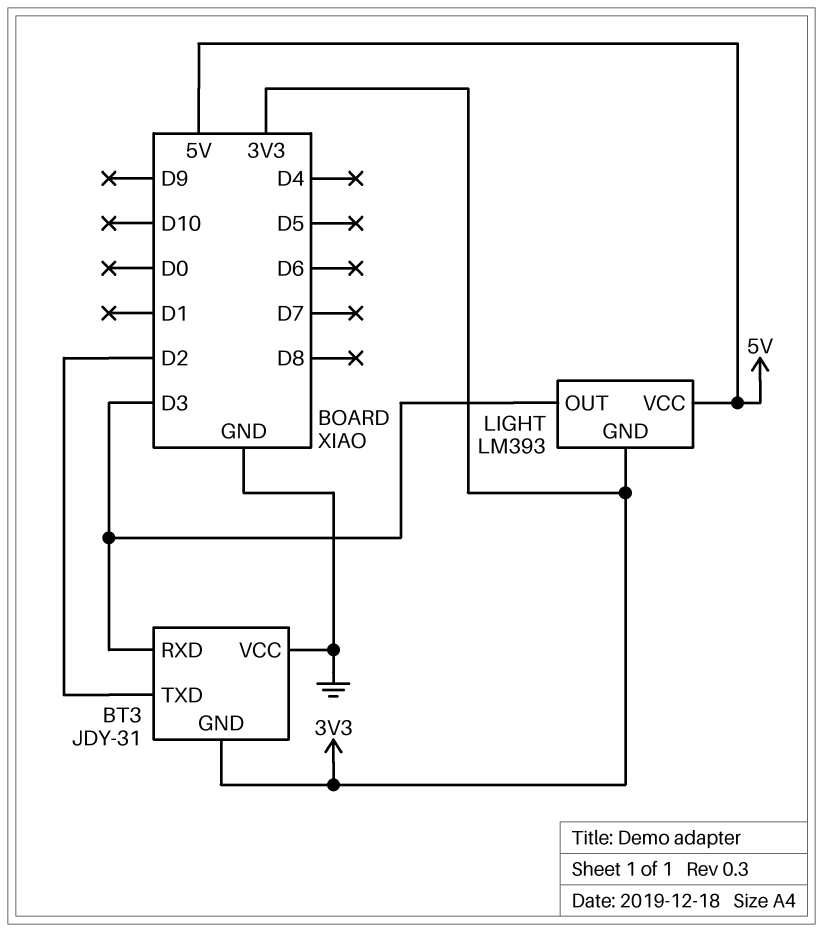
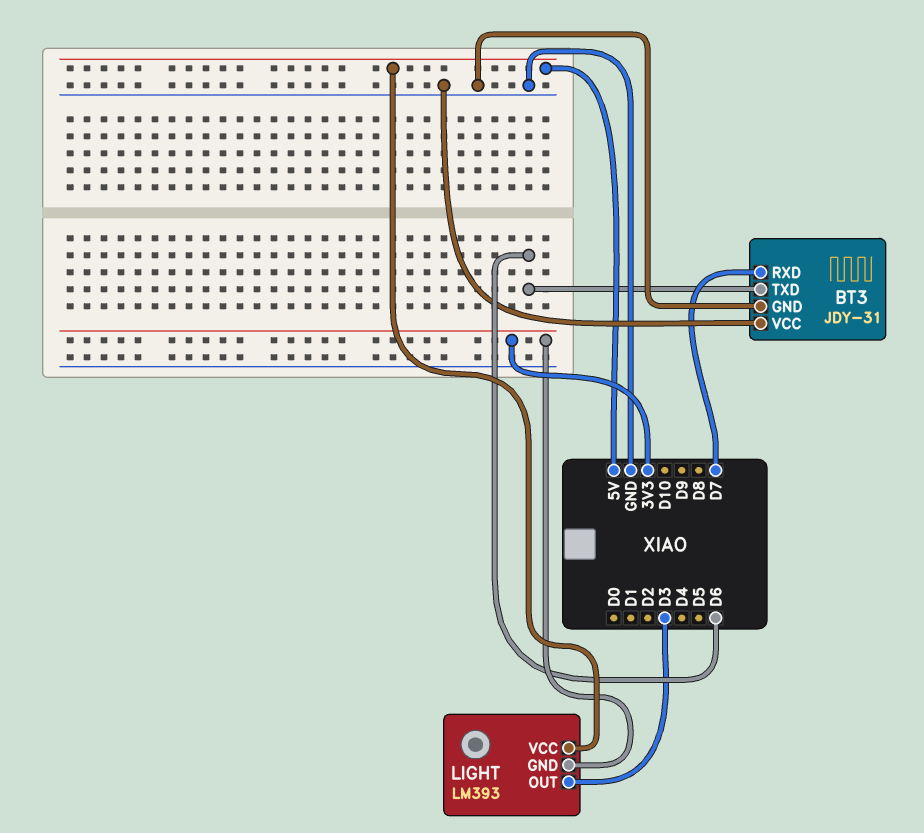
BT3 pin GND: 3V3 -> GND
BT3 pin RXD: D3 -> D7
BT3 pin TXD: D2 -> D6

